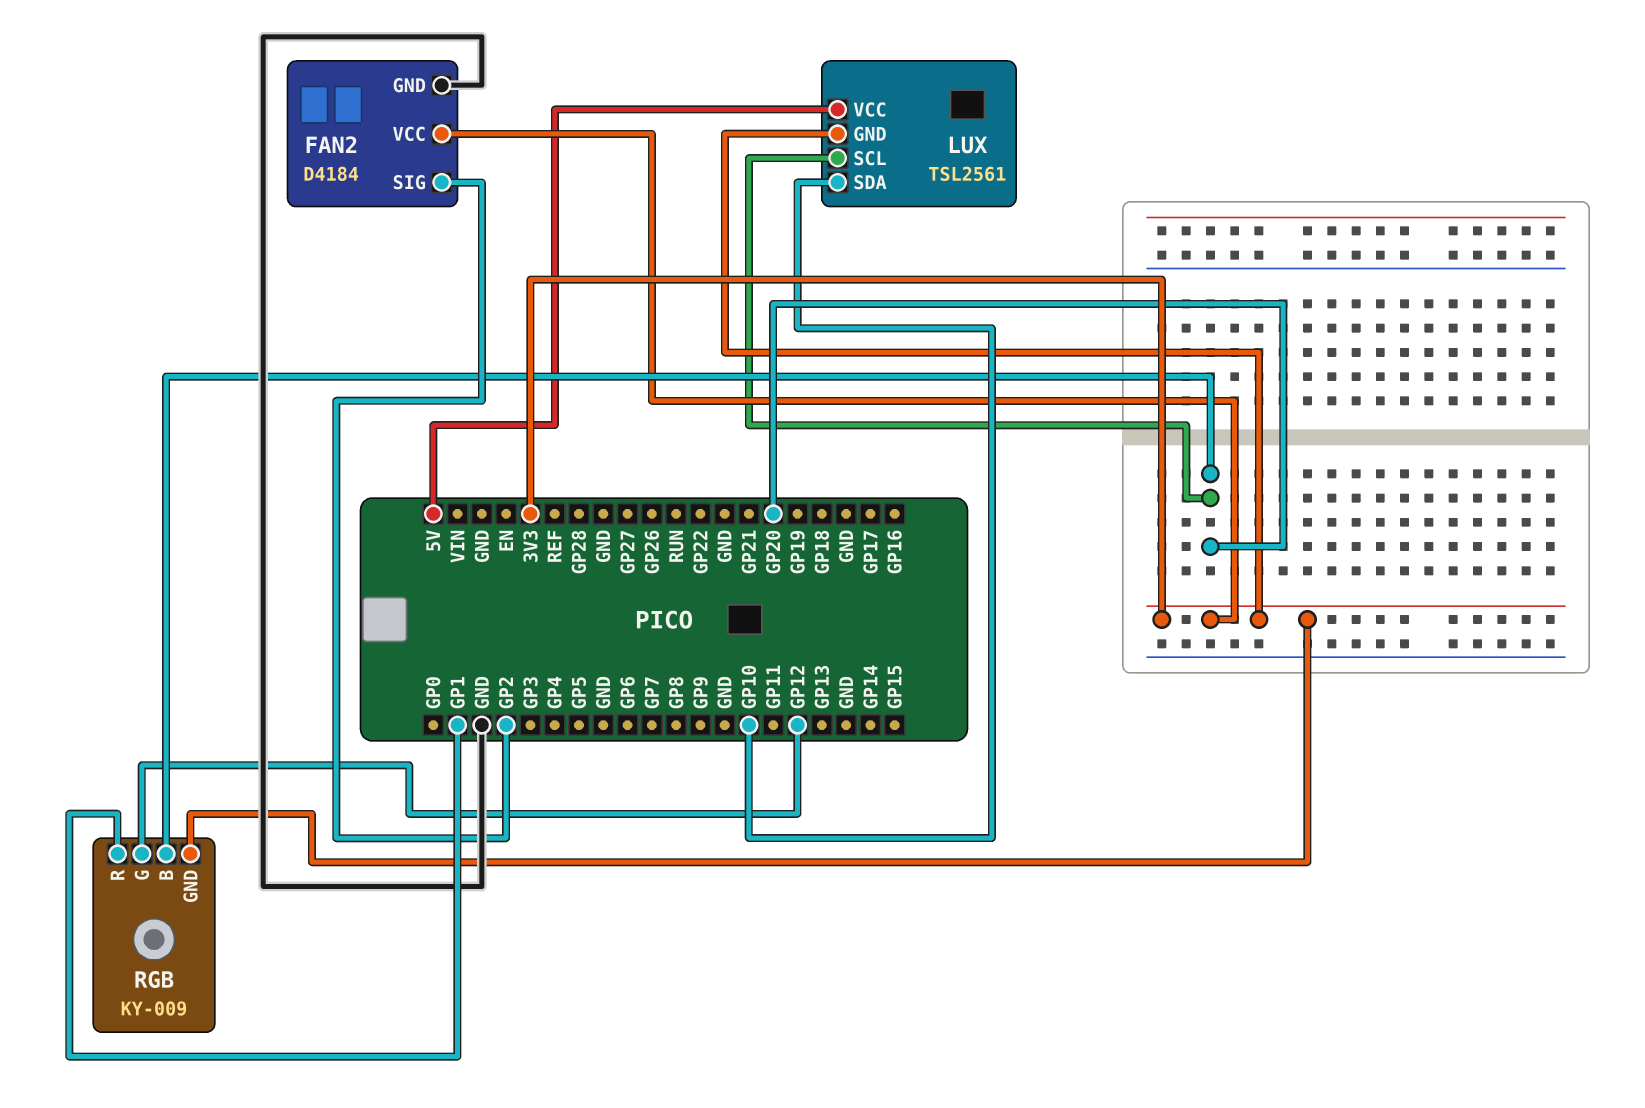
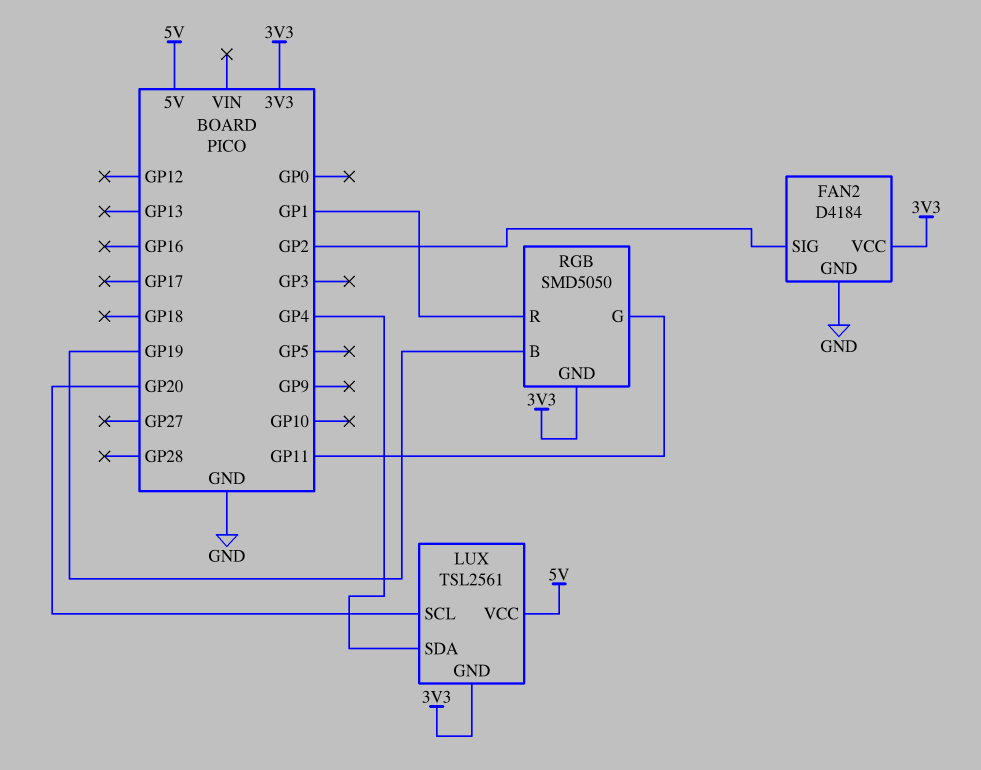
LUX pin SDA: GP10 -> GP4
RGB: KY-009 -> SMD5050
RGB pin B: GP20 -> GP19
RGB pin G: GP12 -> GP11

